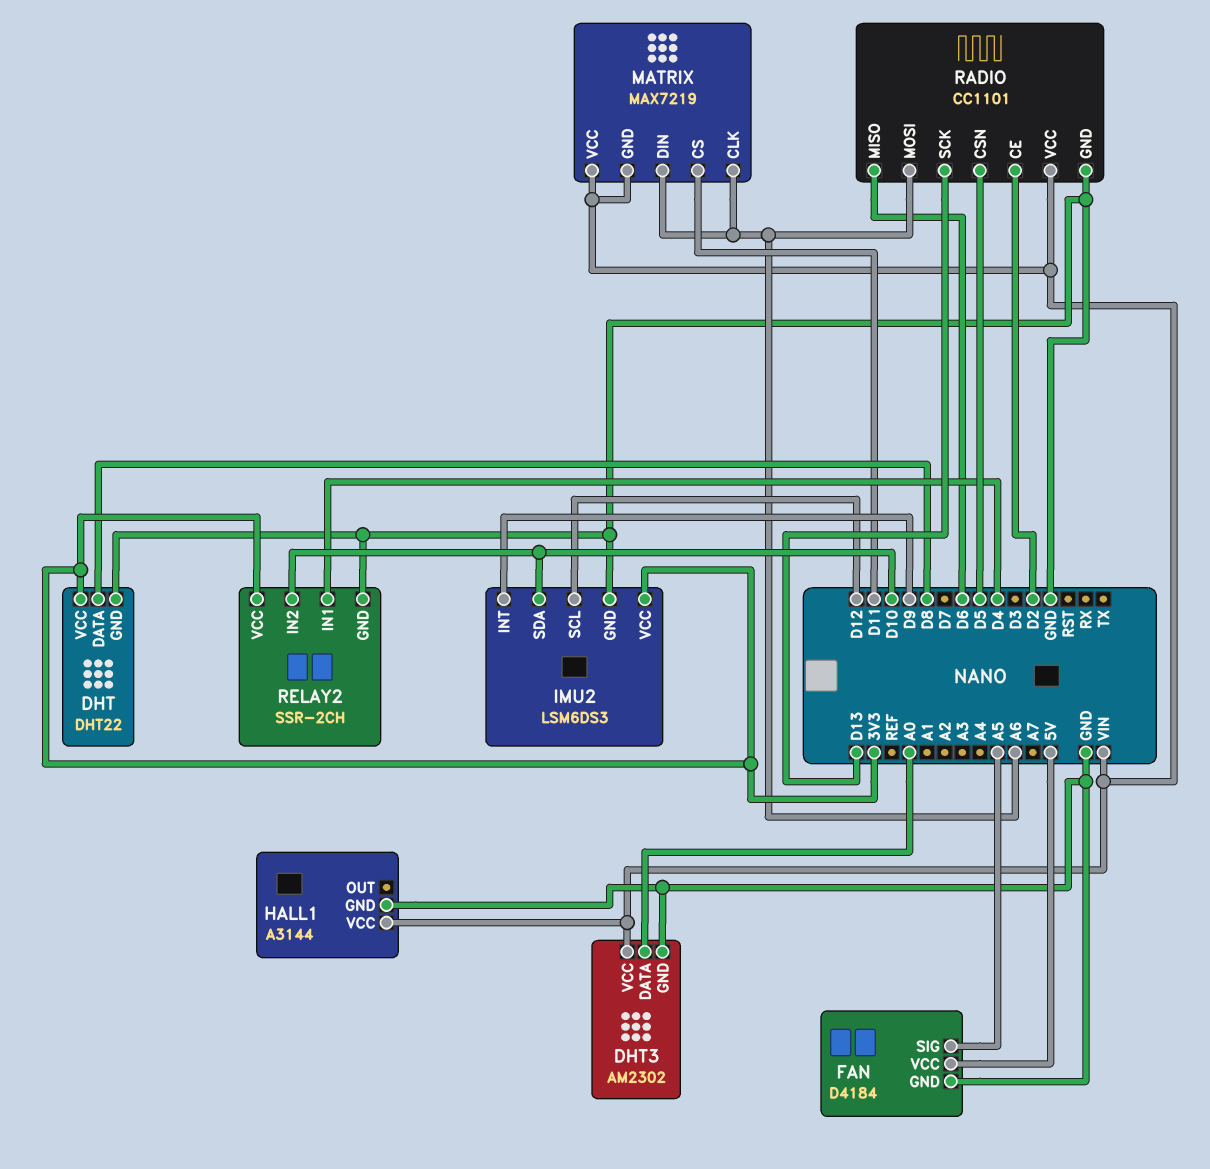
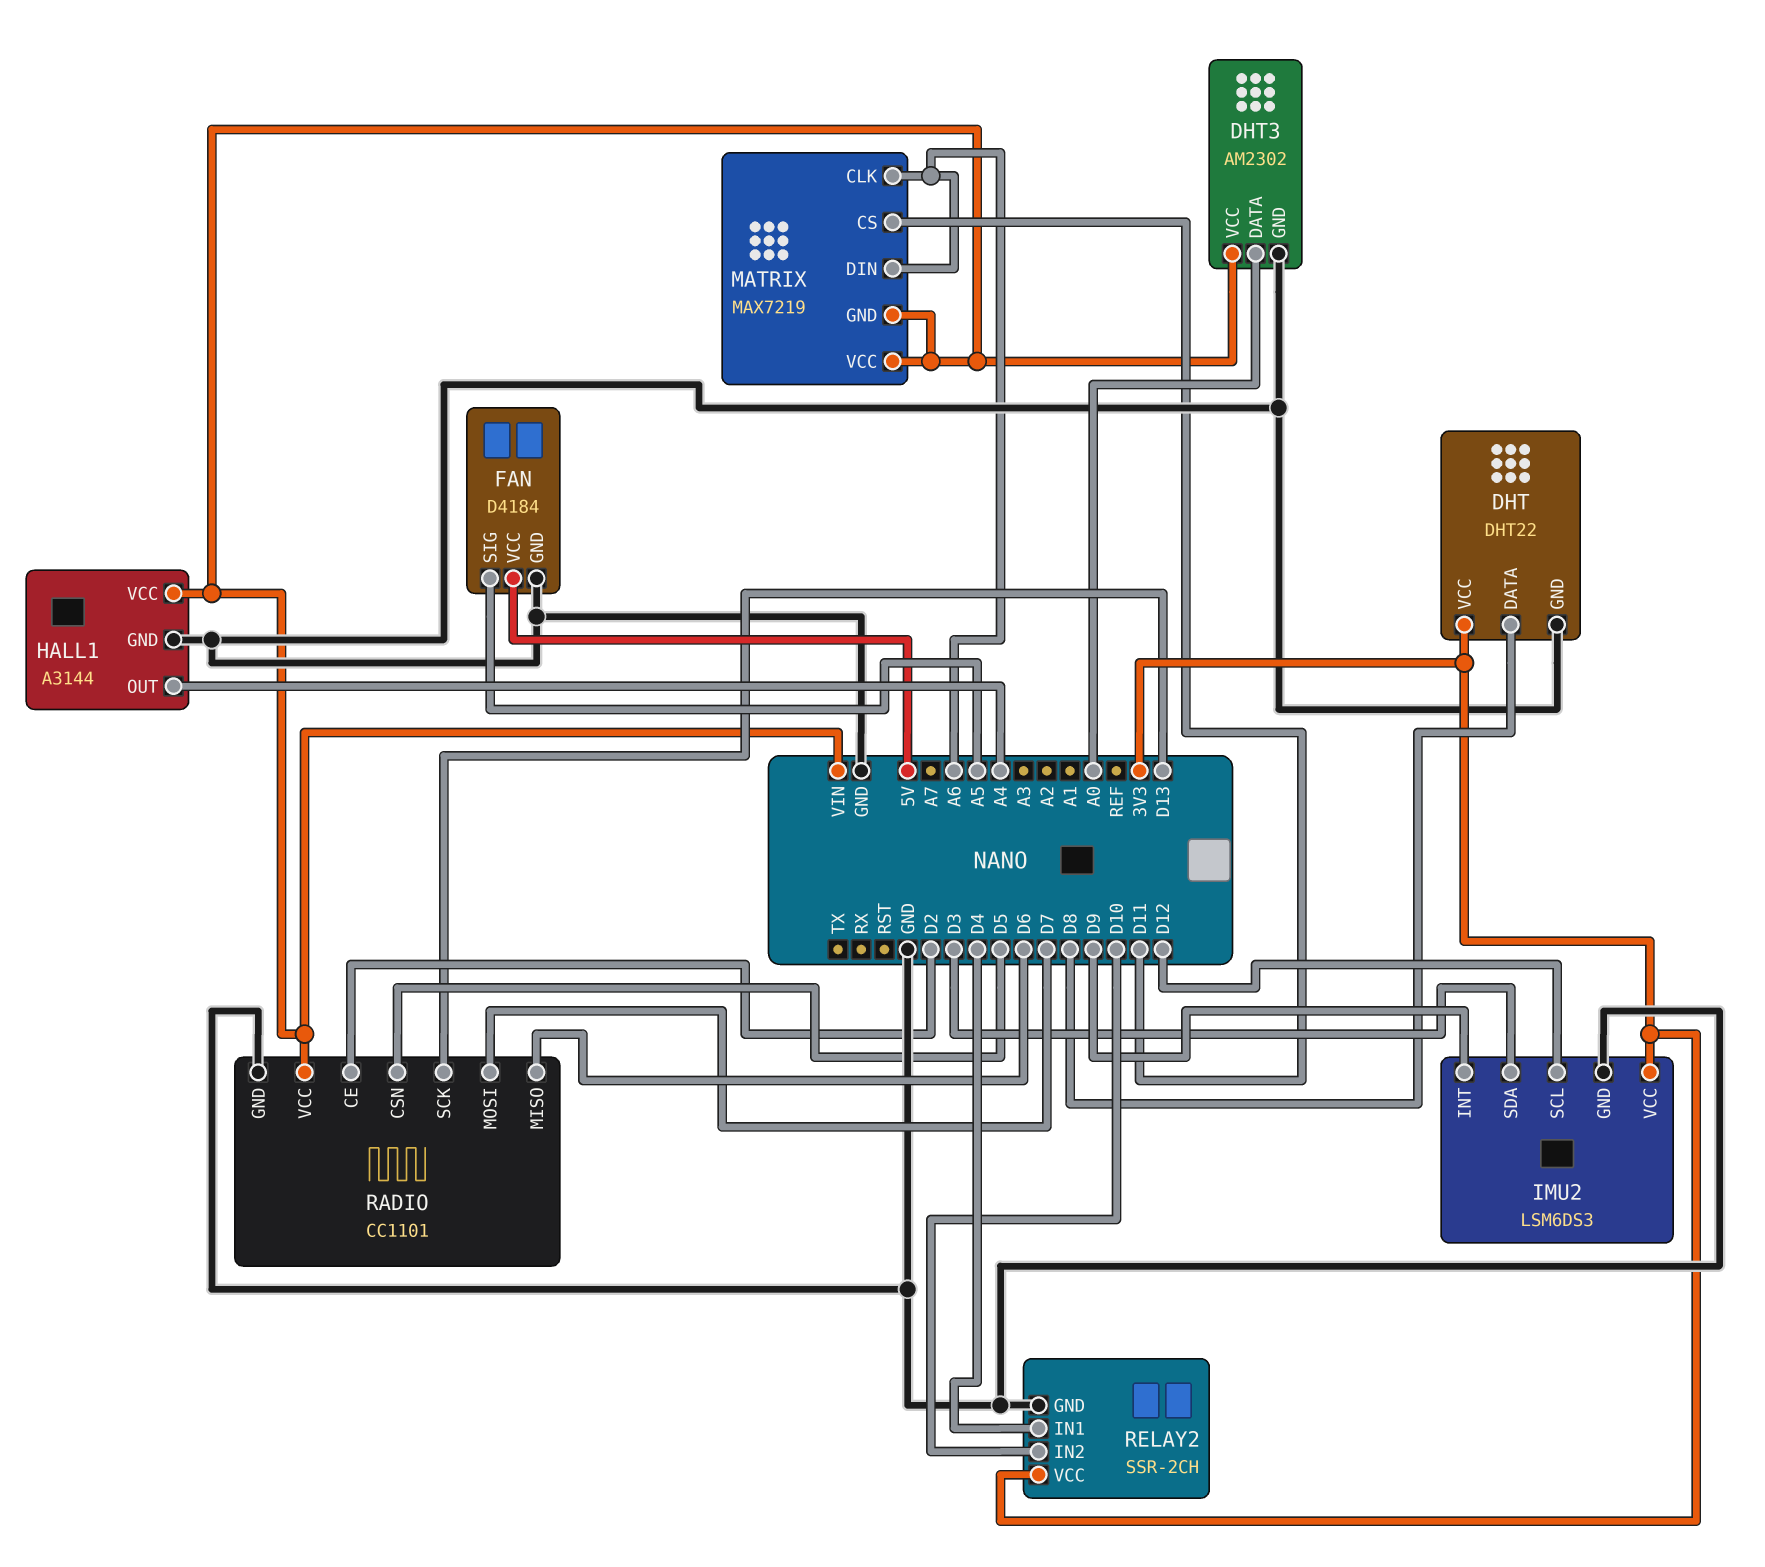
HALL1 pin OUT: none -> A4
IMU2 pin SDA: D10 -> D3
RADIO pin MOSI: A6 -> D7

